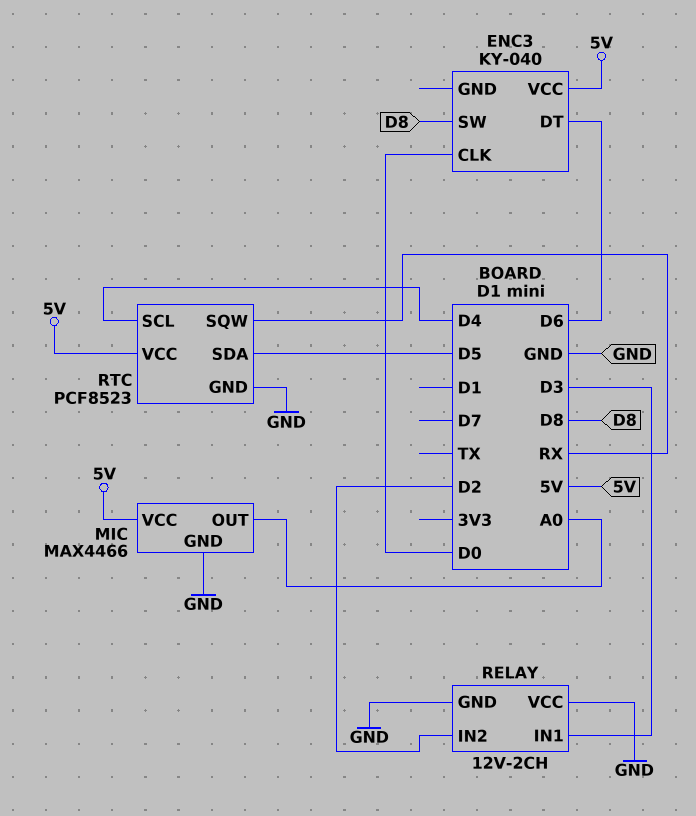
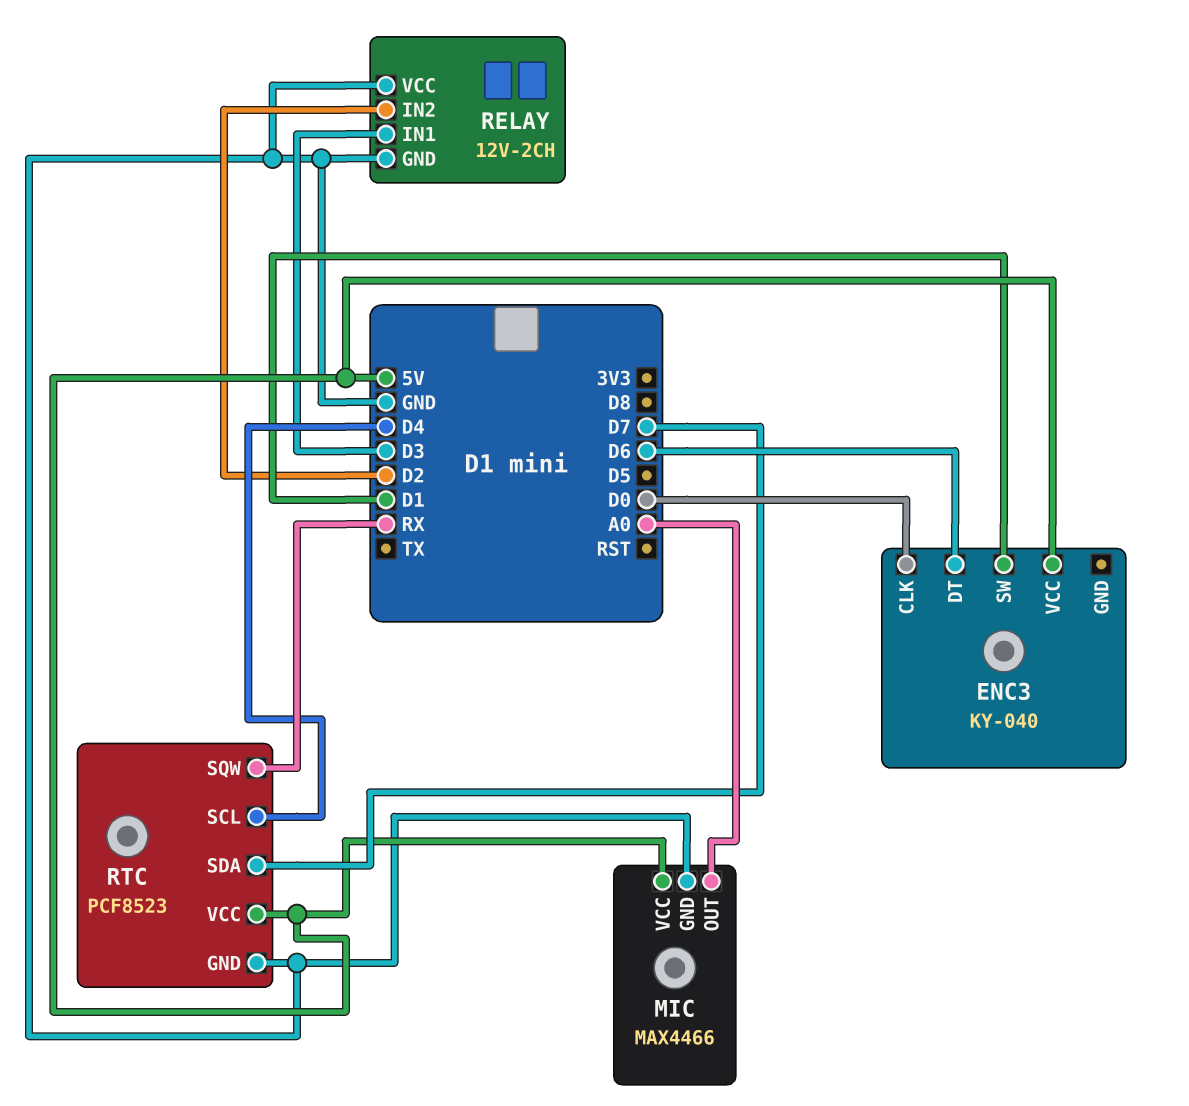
ENC3 pin SW: D8 -> D1
RTC pin SDA: D5 -> D7

